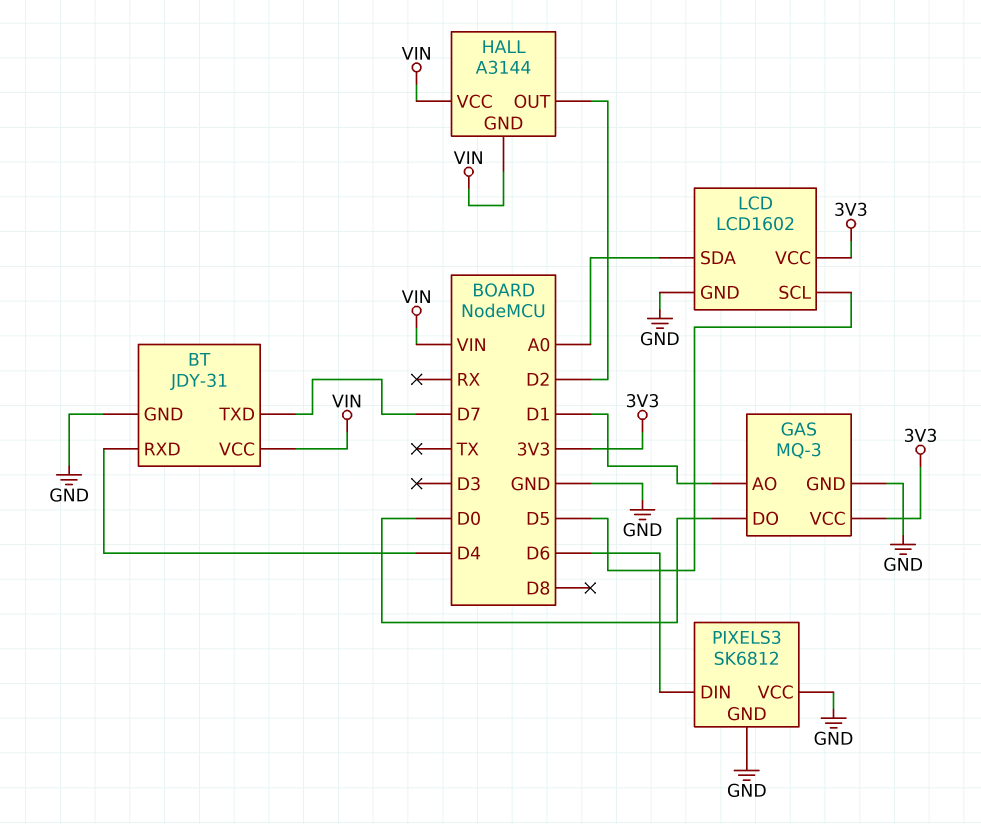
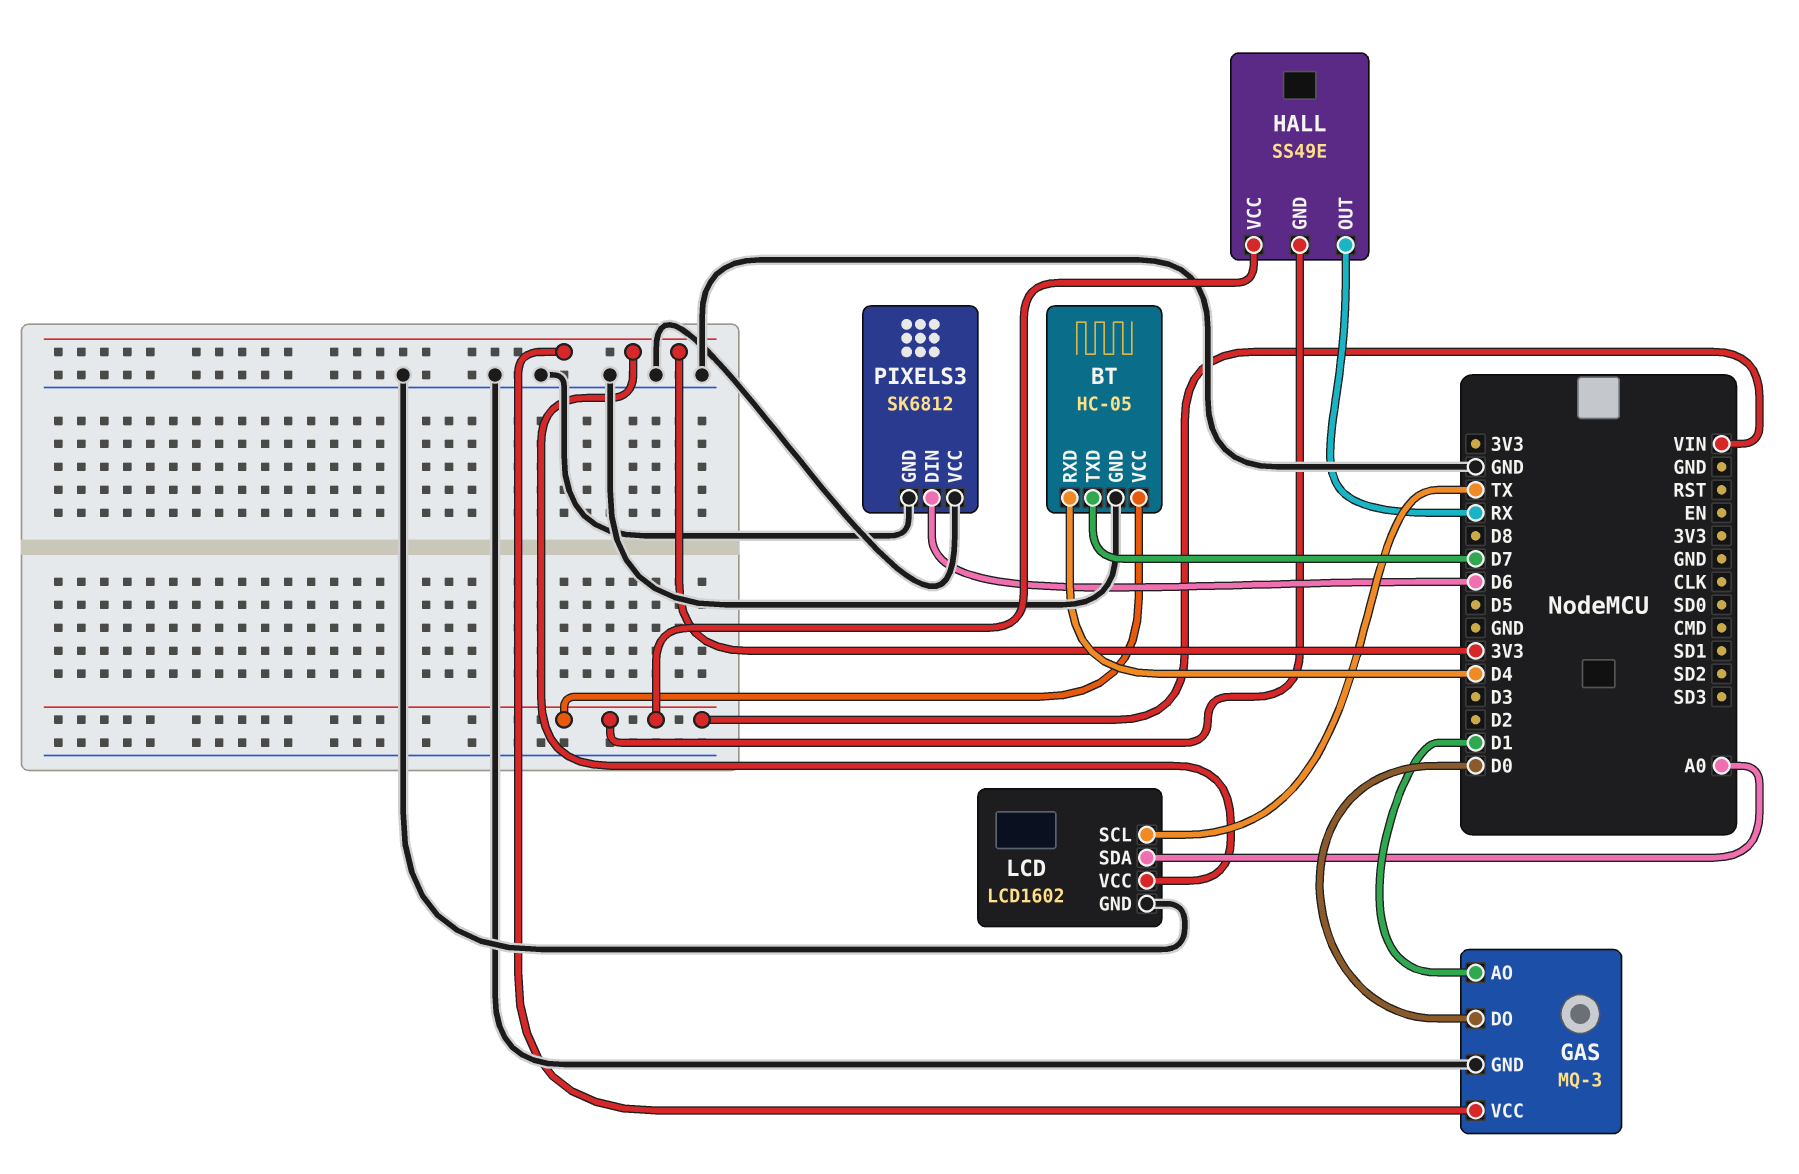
BT: JDY-31 -> HC-05
HALL: A3144 -> SS49E
HALL pin OUT: D2 -> RX
LCD pin SCL: D5 -> TX

